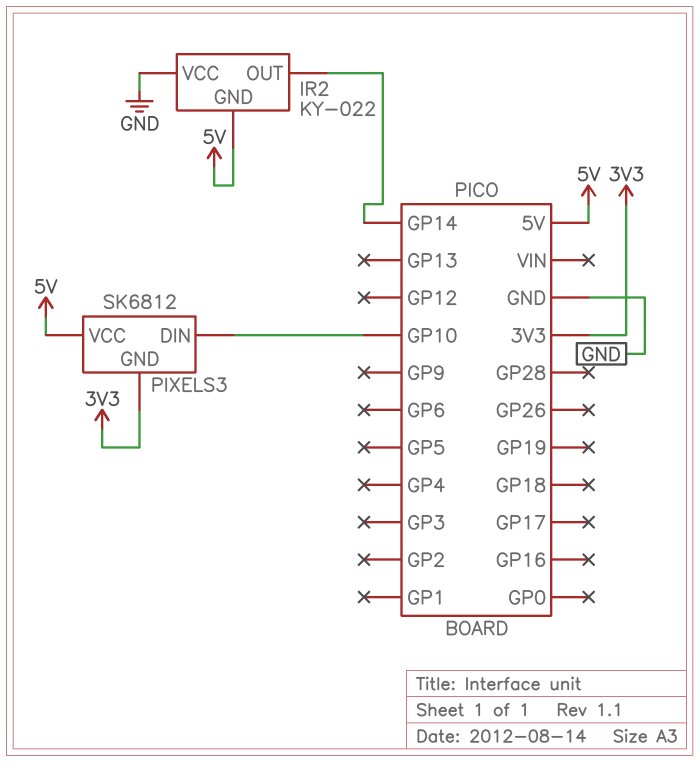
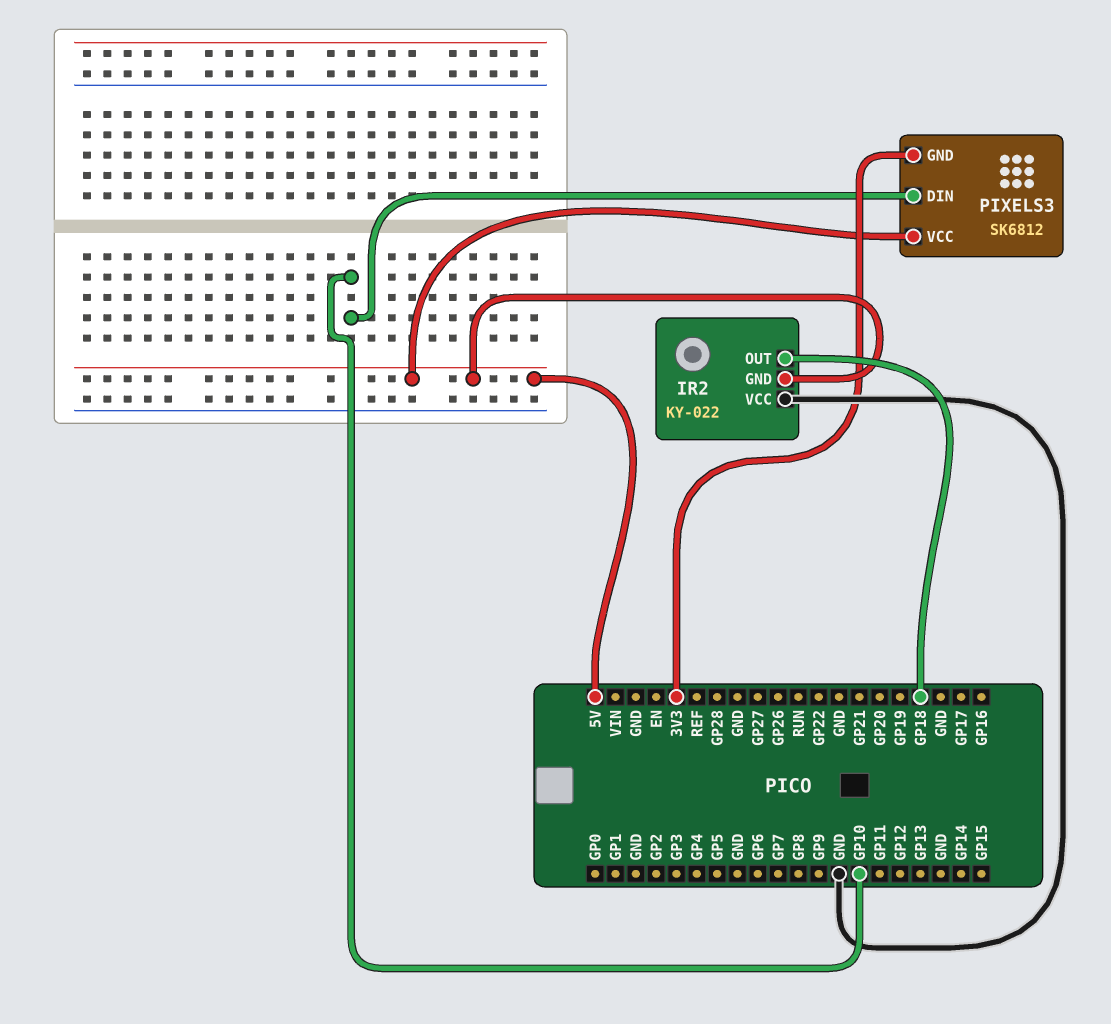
IR2 pin OUT: GP14 -> GP18

